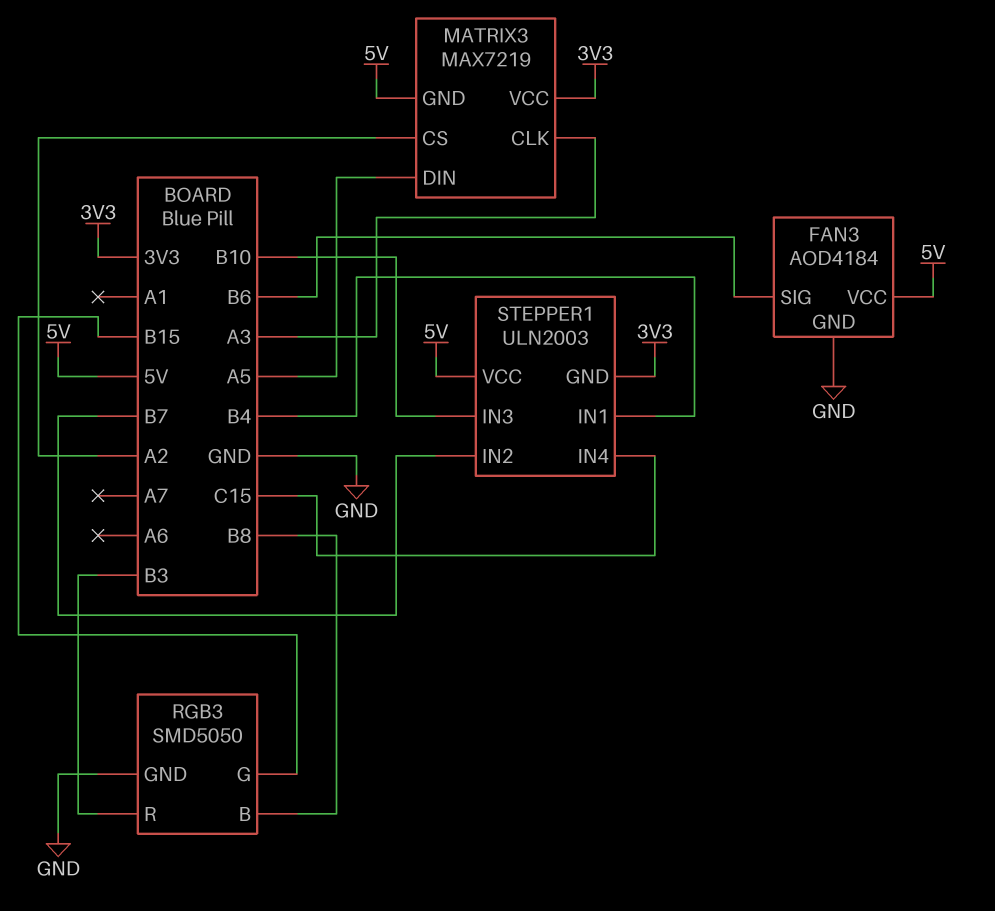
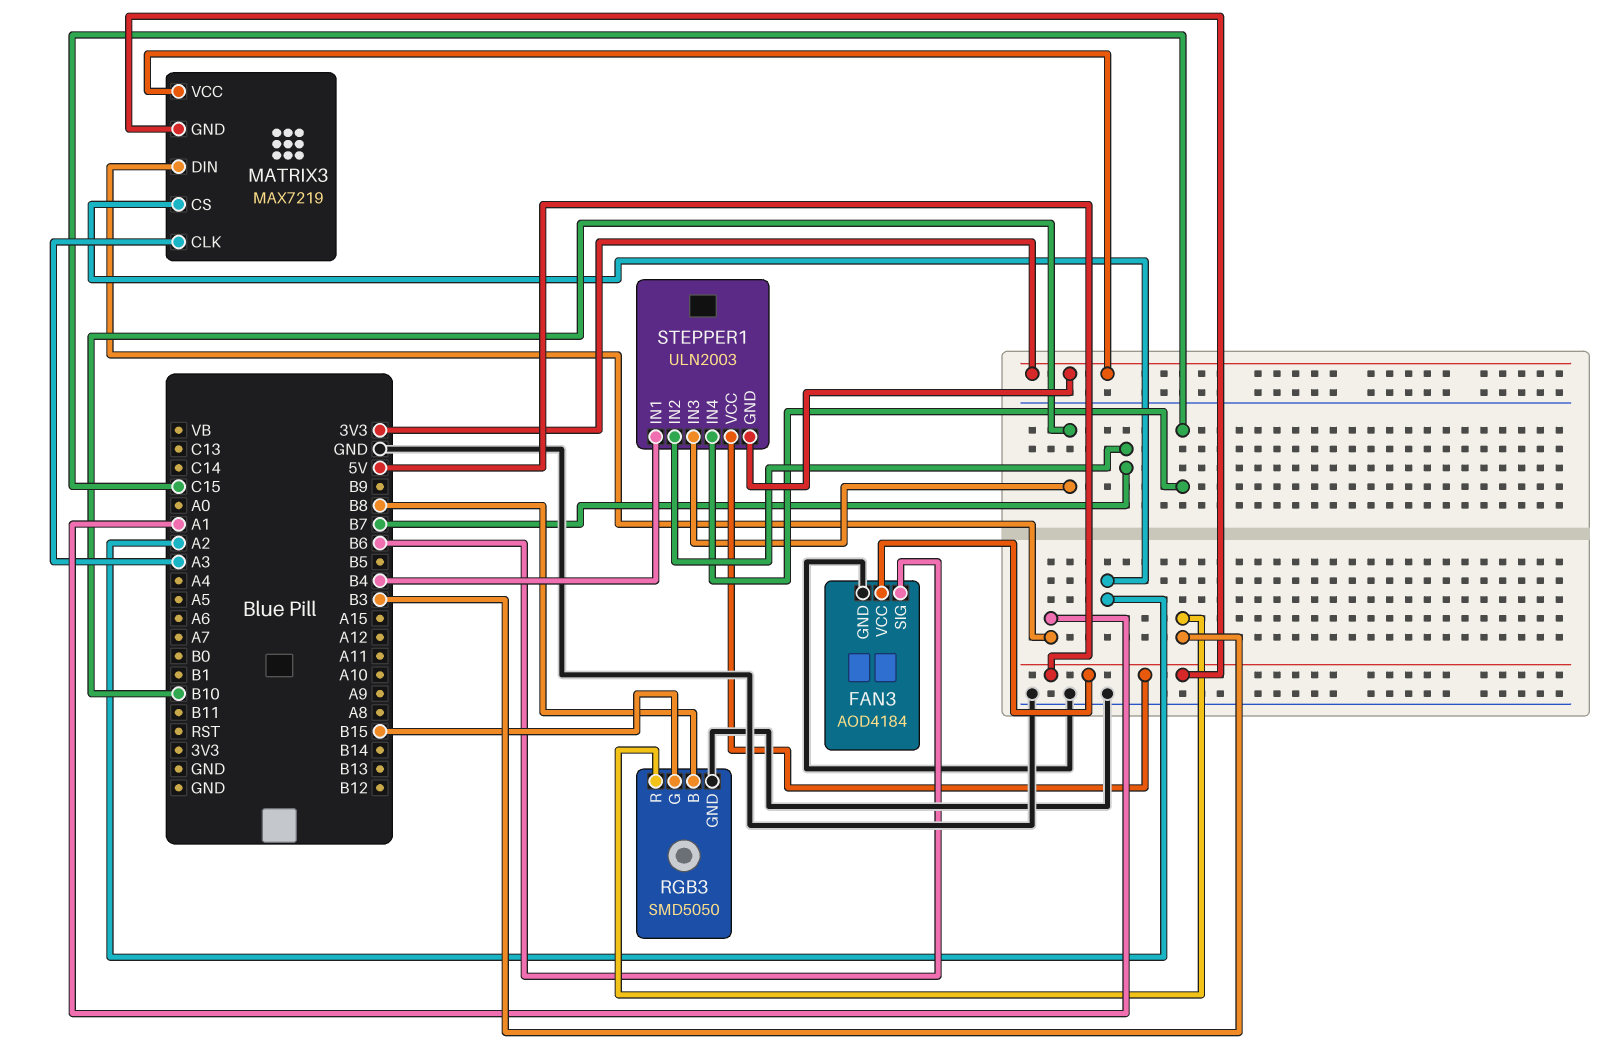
MATRIX3 pin DIN: A5 -> A1

